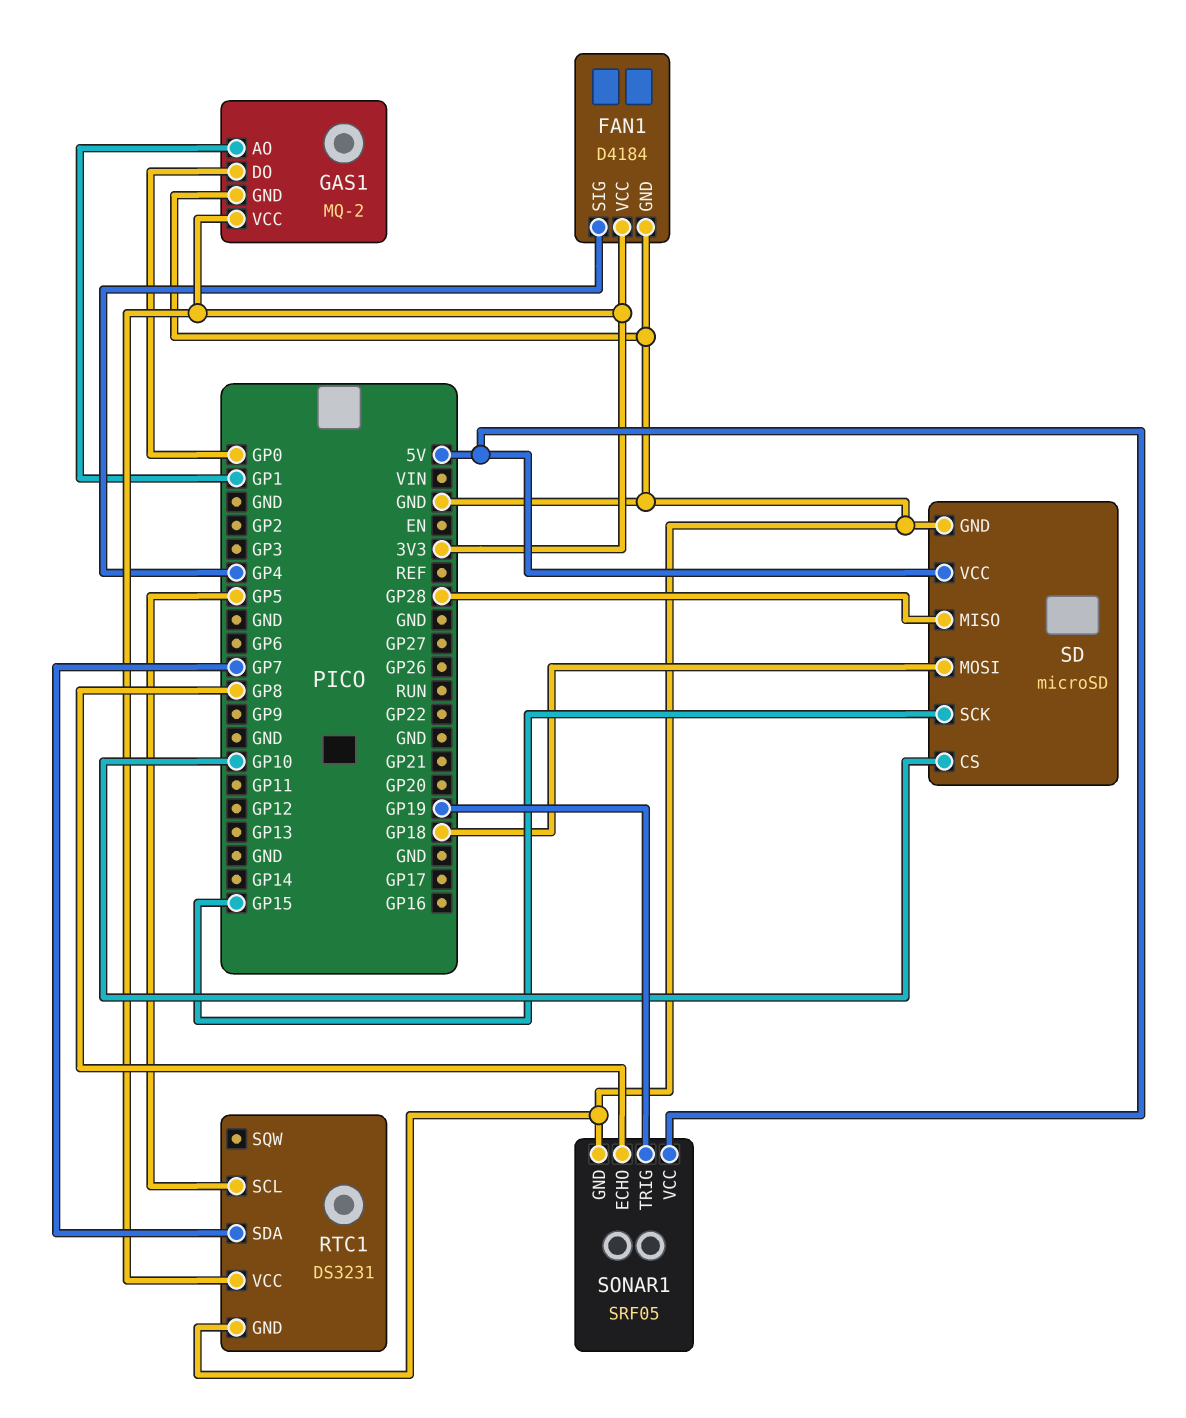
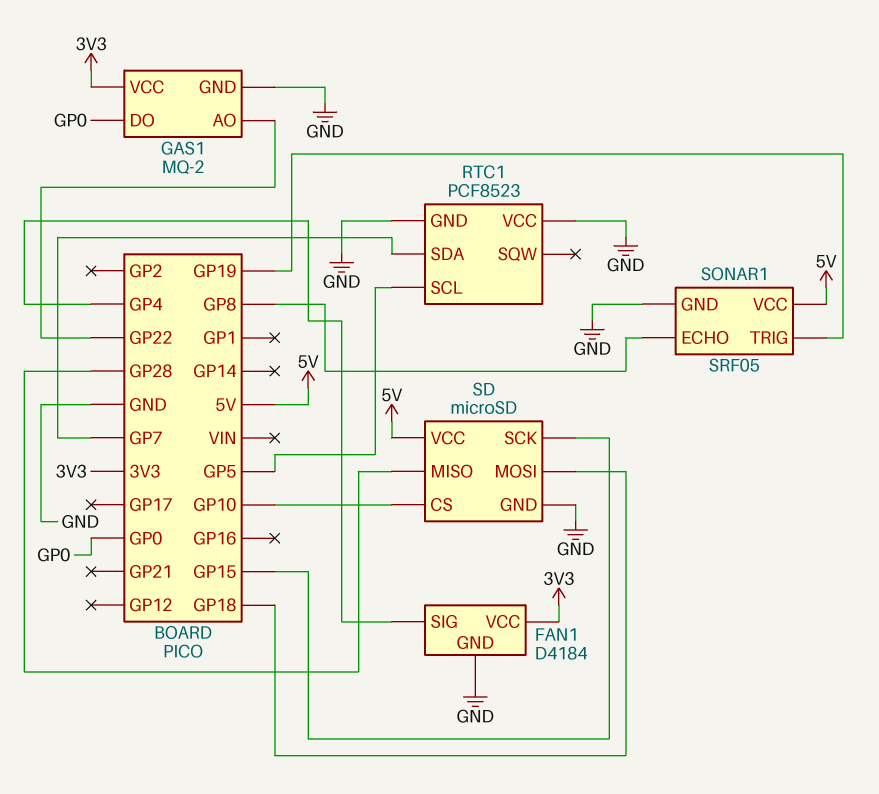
GAS1 pin AO: GP1 -> GP22
RTC1: DS3231 -> PCF8523
RTC1 pin VCC: 3V3 -> GND

